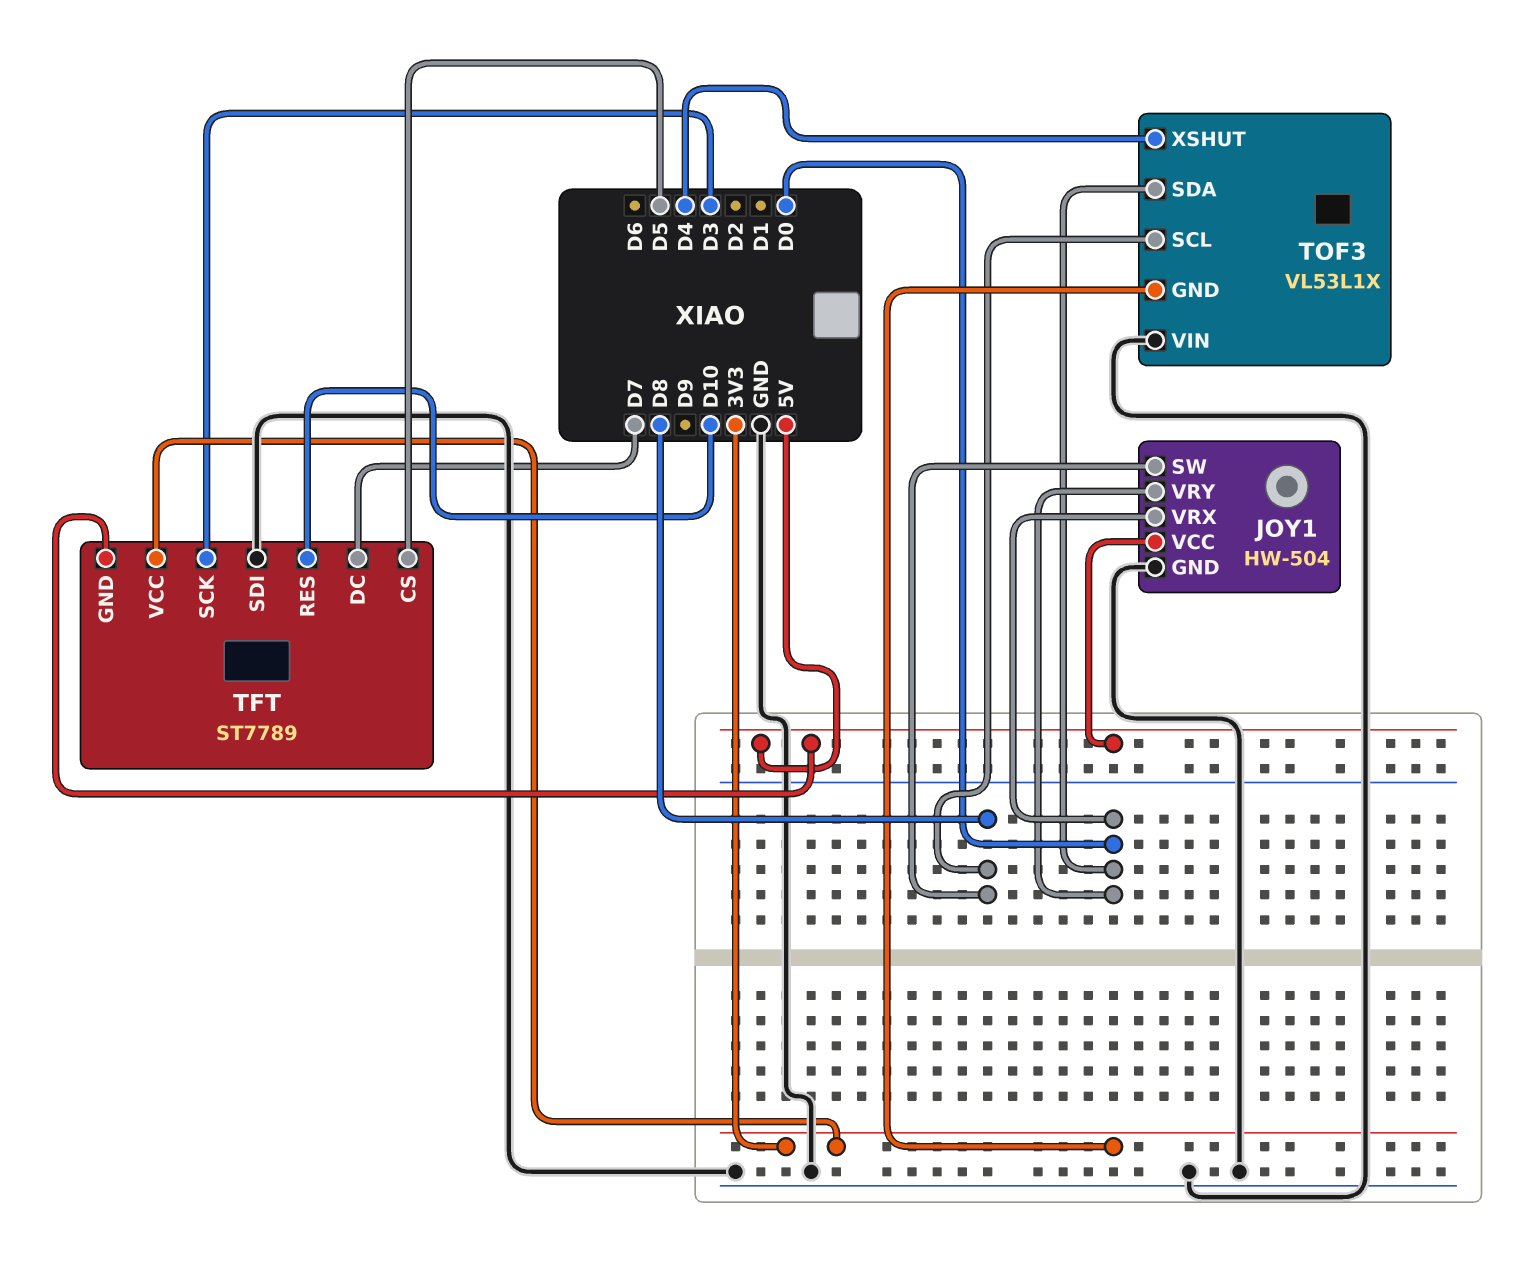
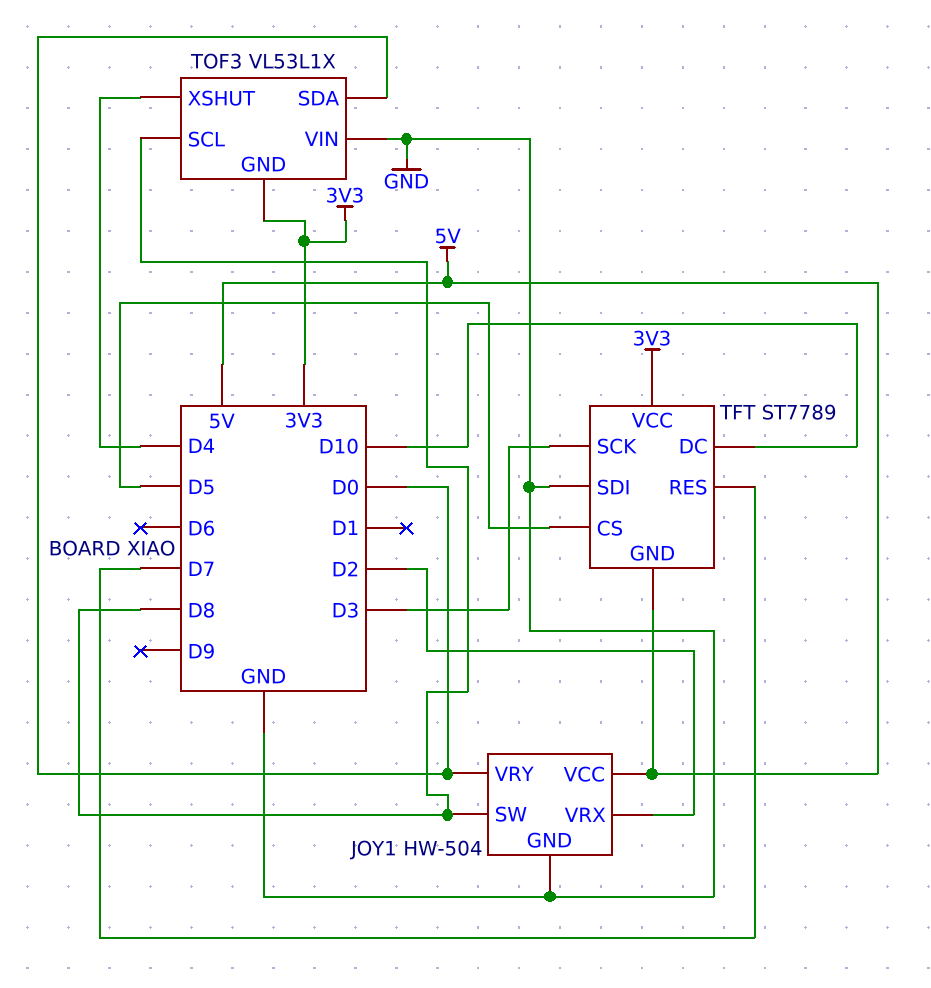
JOY1 pin VRX: D0 -> D2
TFT pin DC: D7 -> D10
TFT pin RES: D10 -> D7

